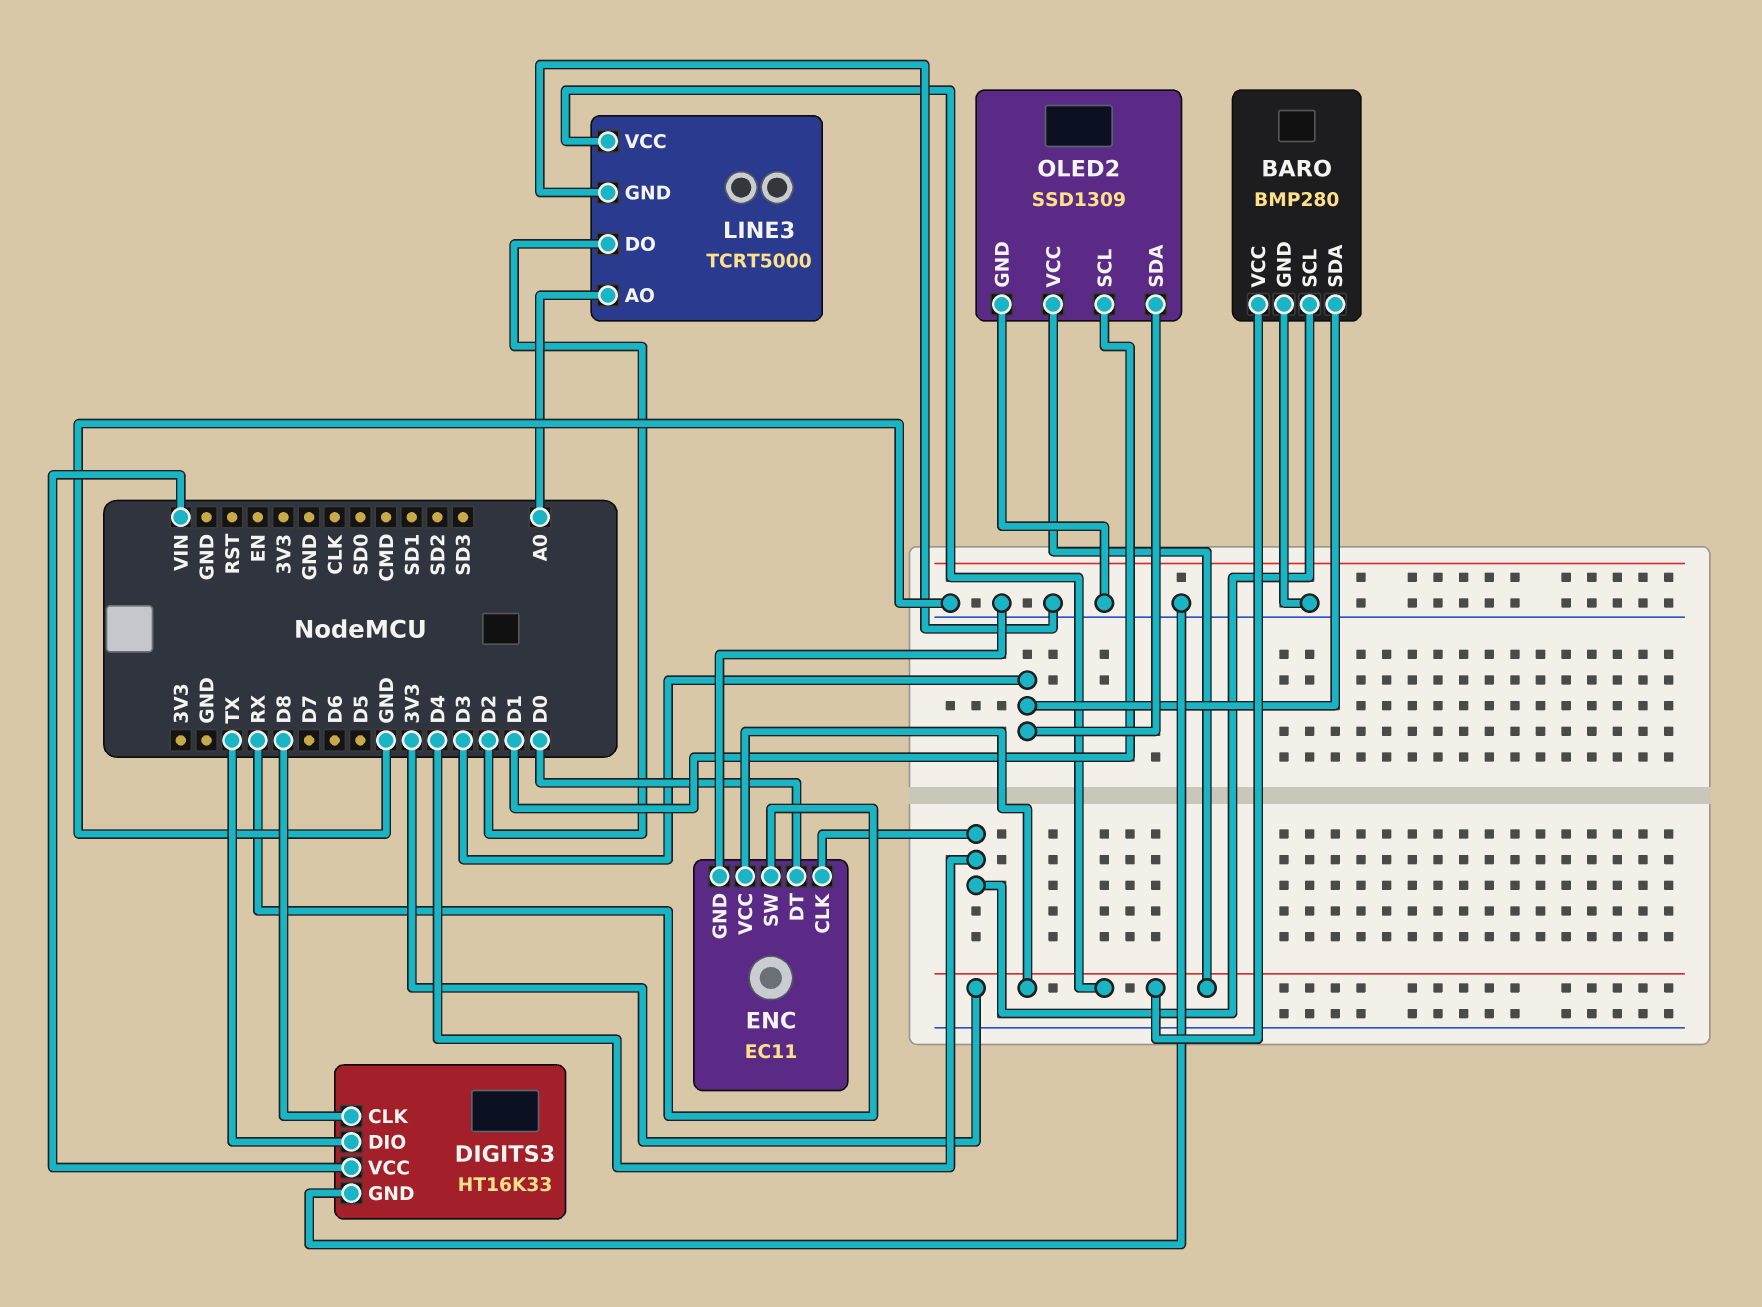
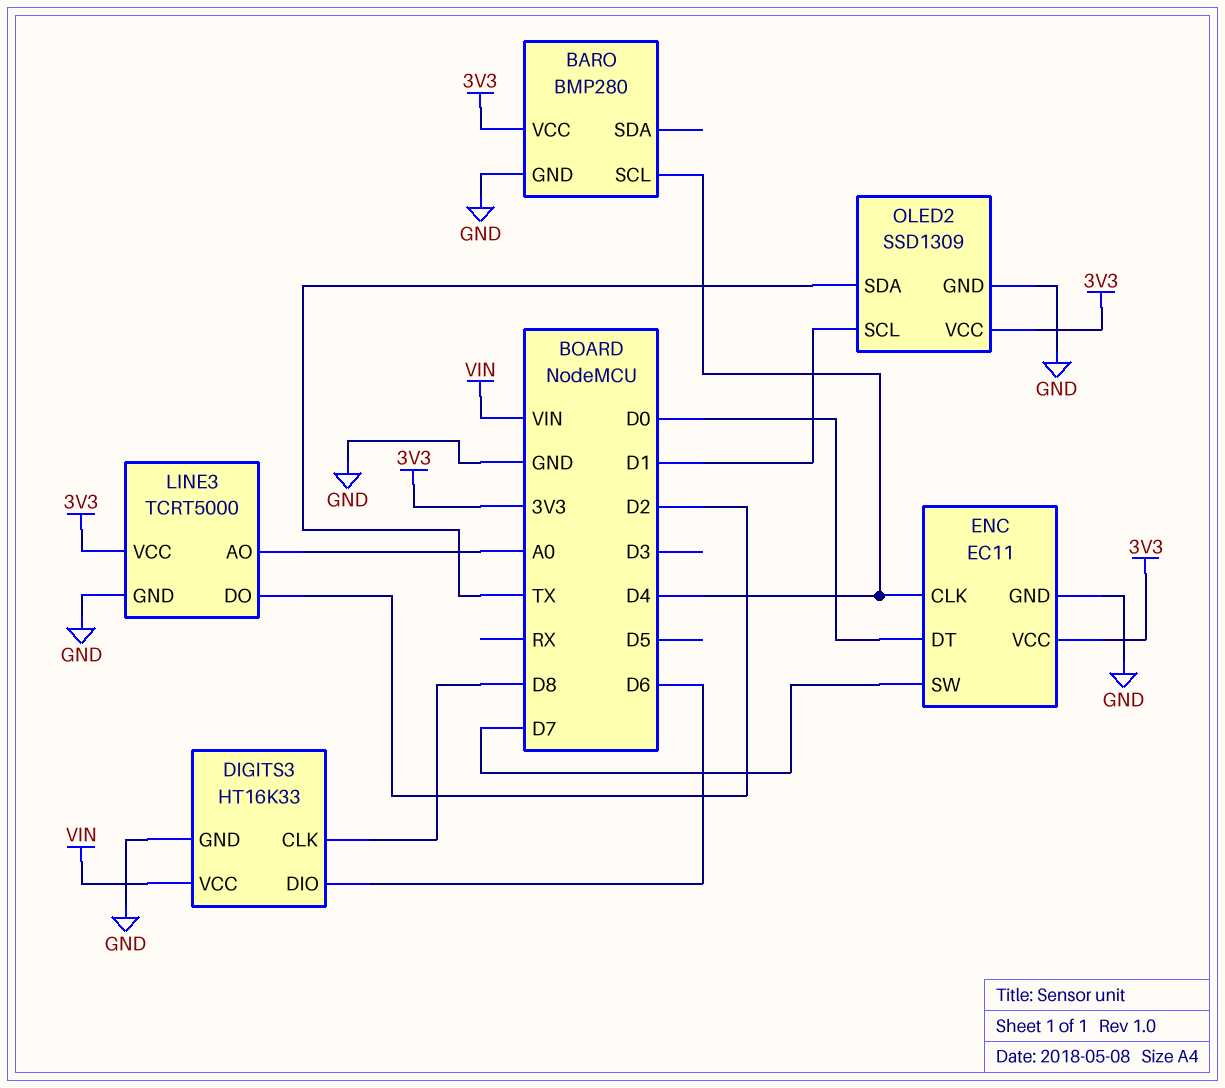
BARO pin SDA: D3 -> none
DIGITS3 pin DIO: TX -> D6
ENC pin SW: RX -> D7
OLED2 pin SDA: D3 -> TX

